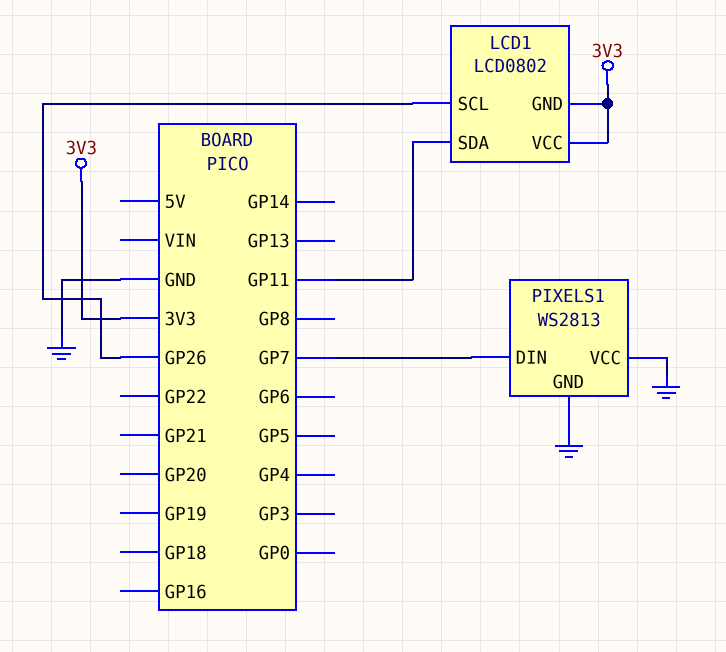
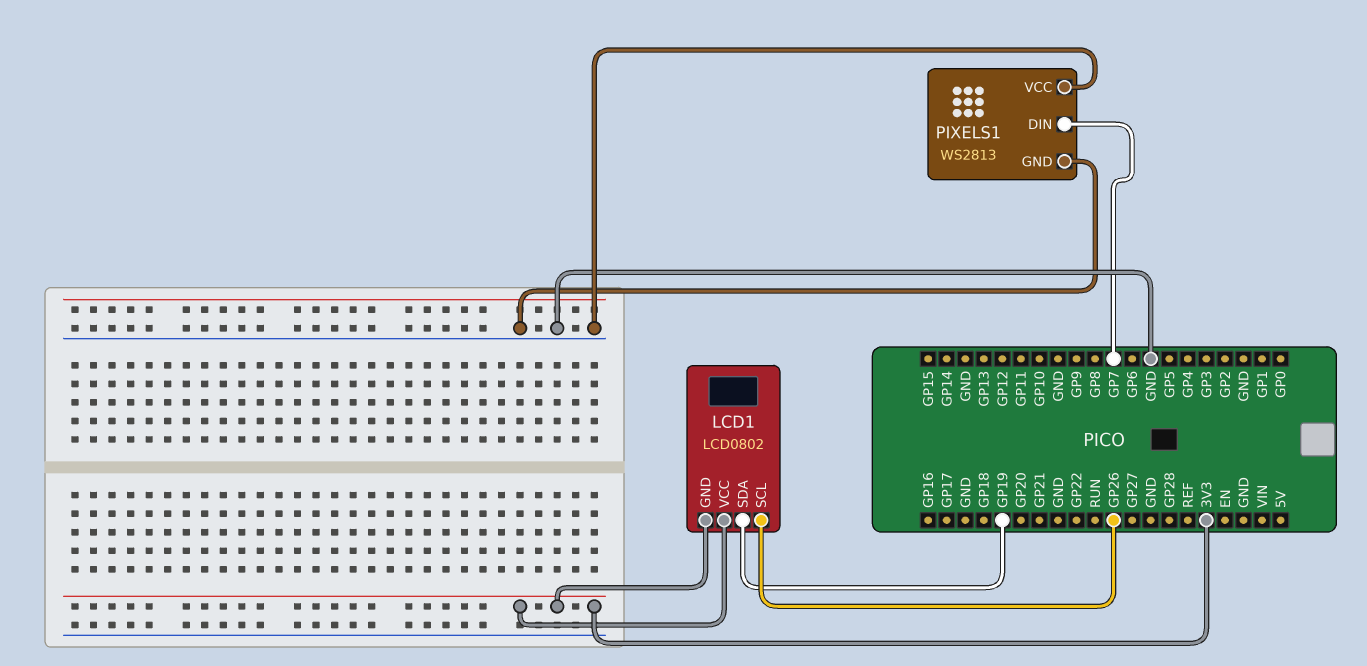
LCD1 pin SDA: GP11 -> GP19

